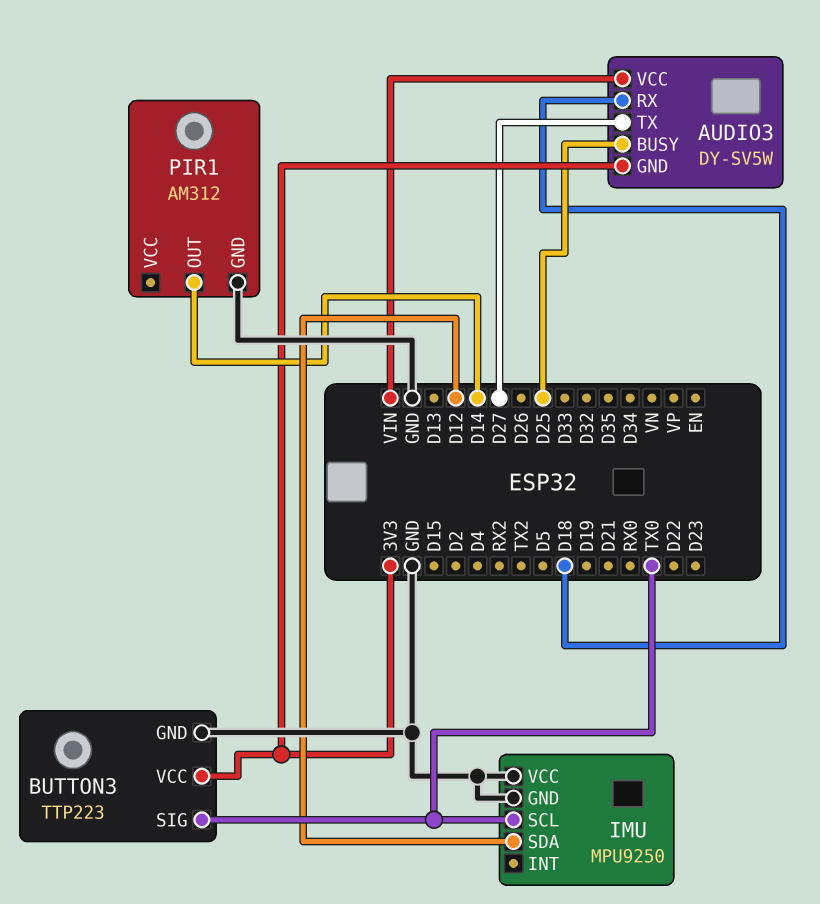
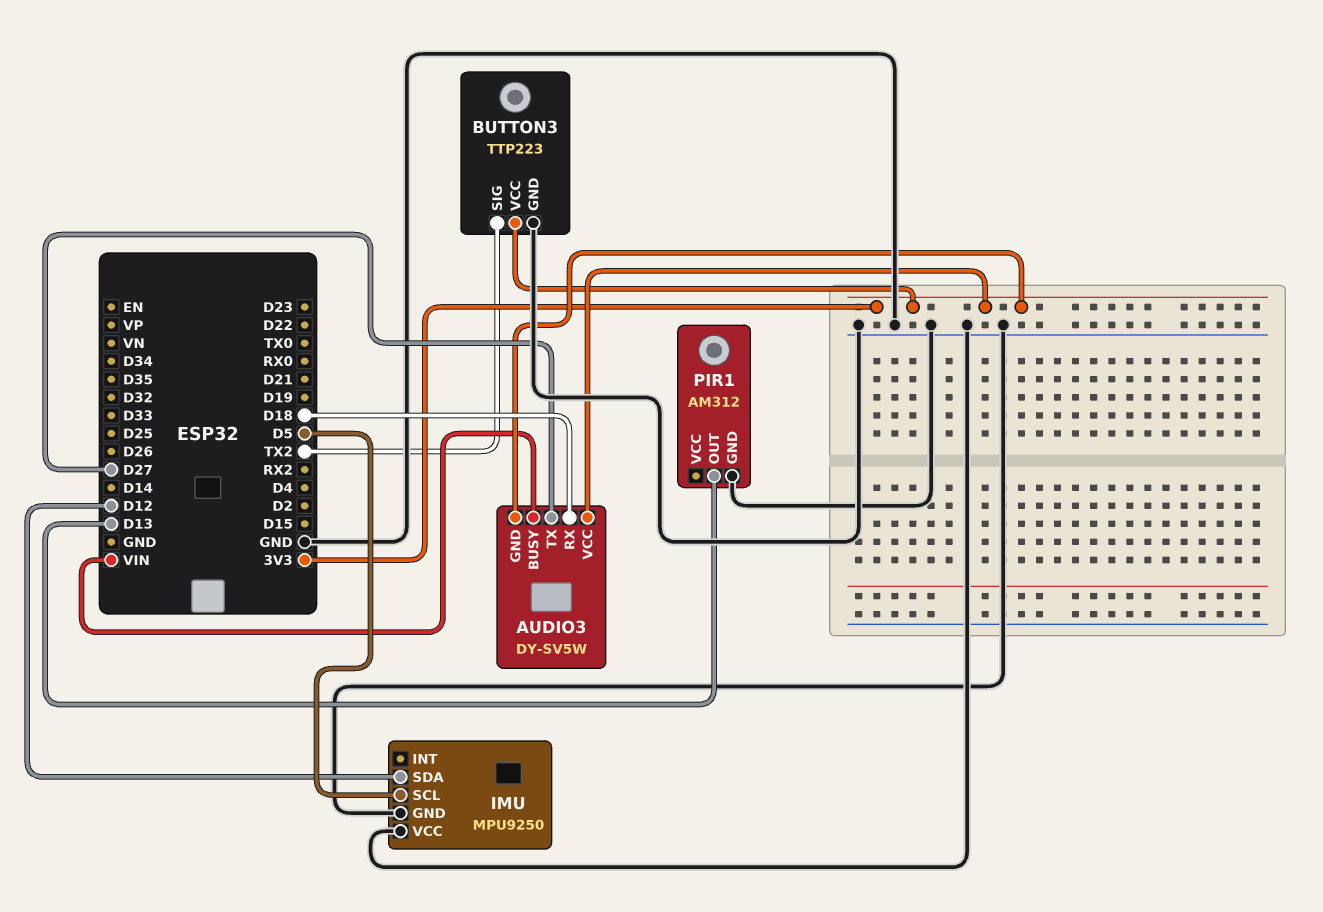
AUDIO3 pin BUSY: D25 -> VIN
AUDIO3 pin VCC: VIN -> 3V3
BUTTON3 pin SIG: TX0 -> TX2
IMU pin SCL: TX0 -> D5
PIR1 pin OUT: D14 -> D13

